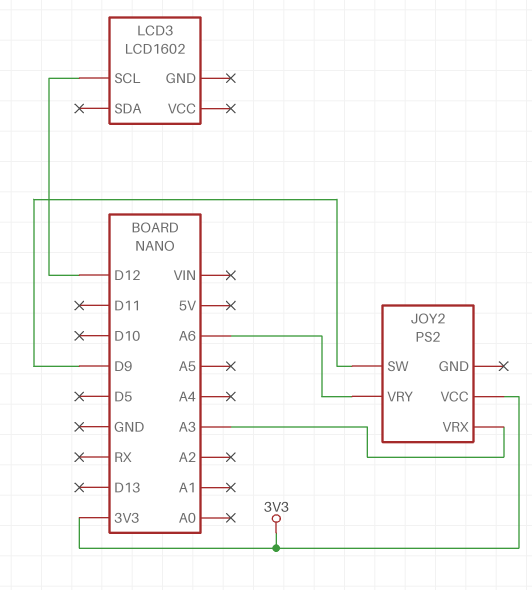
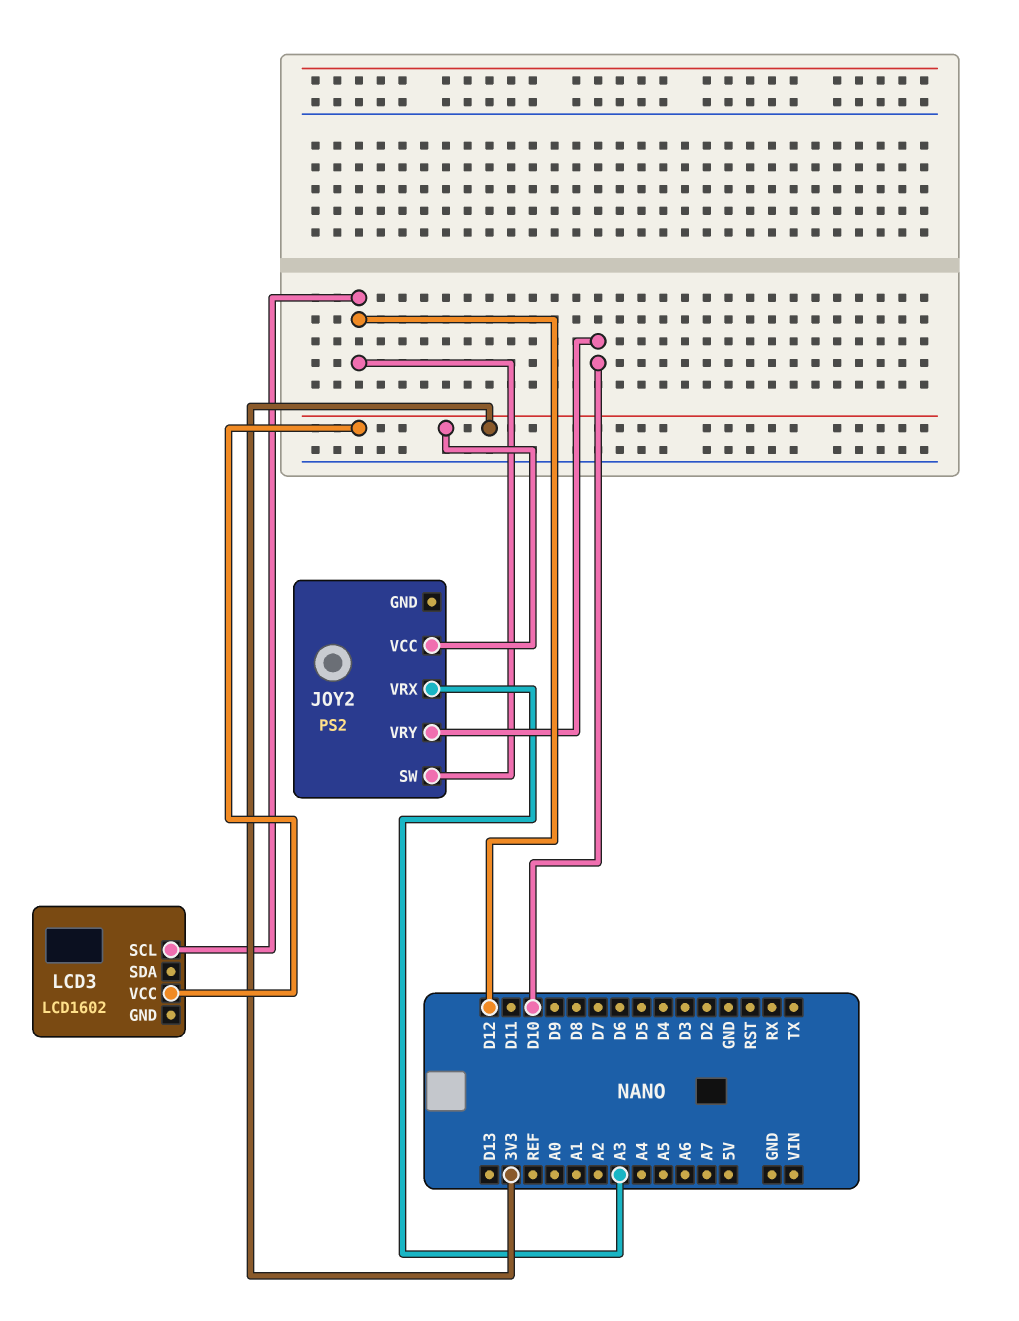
JOY2 pin SW: D9 -> D12
JOY2 pin VRY: A6 -> D10
LCD3 pin VCC: none -> 3V3

